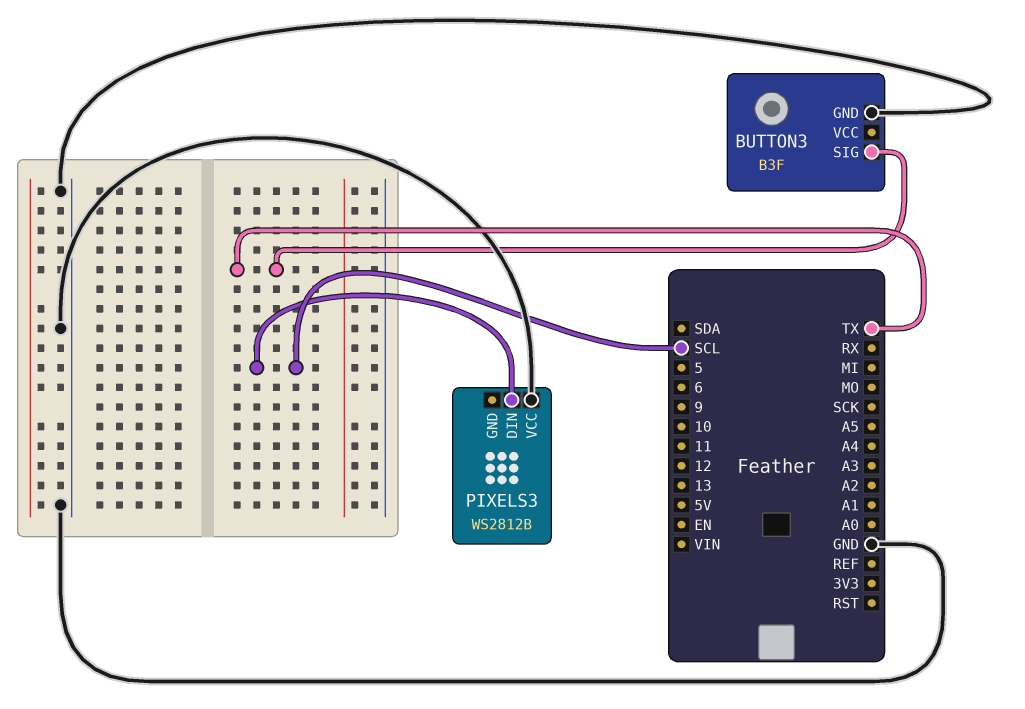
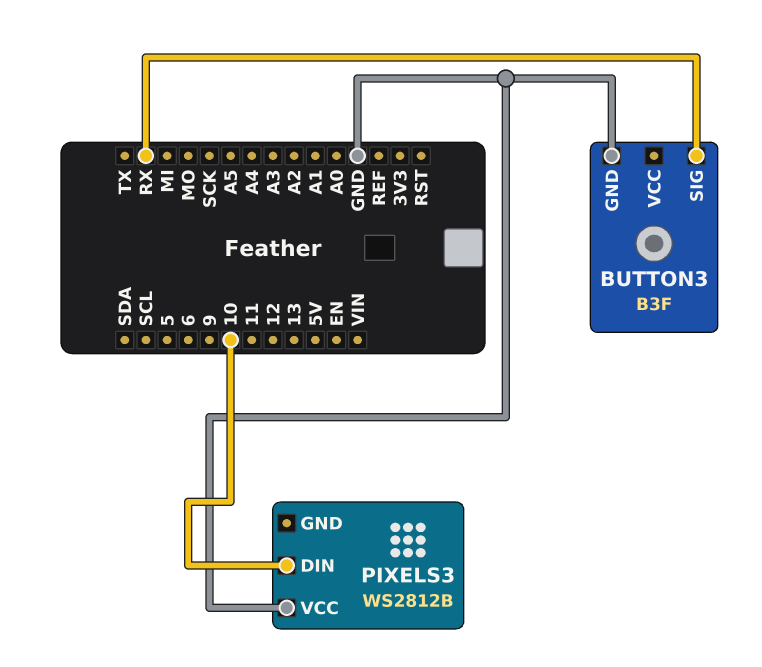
BUTTON3 pin SIG: TX -> RX
PIXELS3 pin DIN: SCL -> 10

